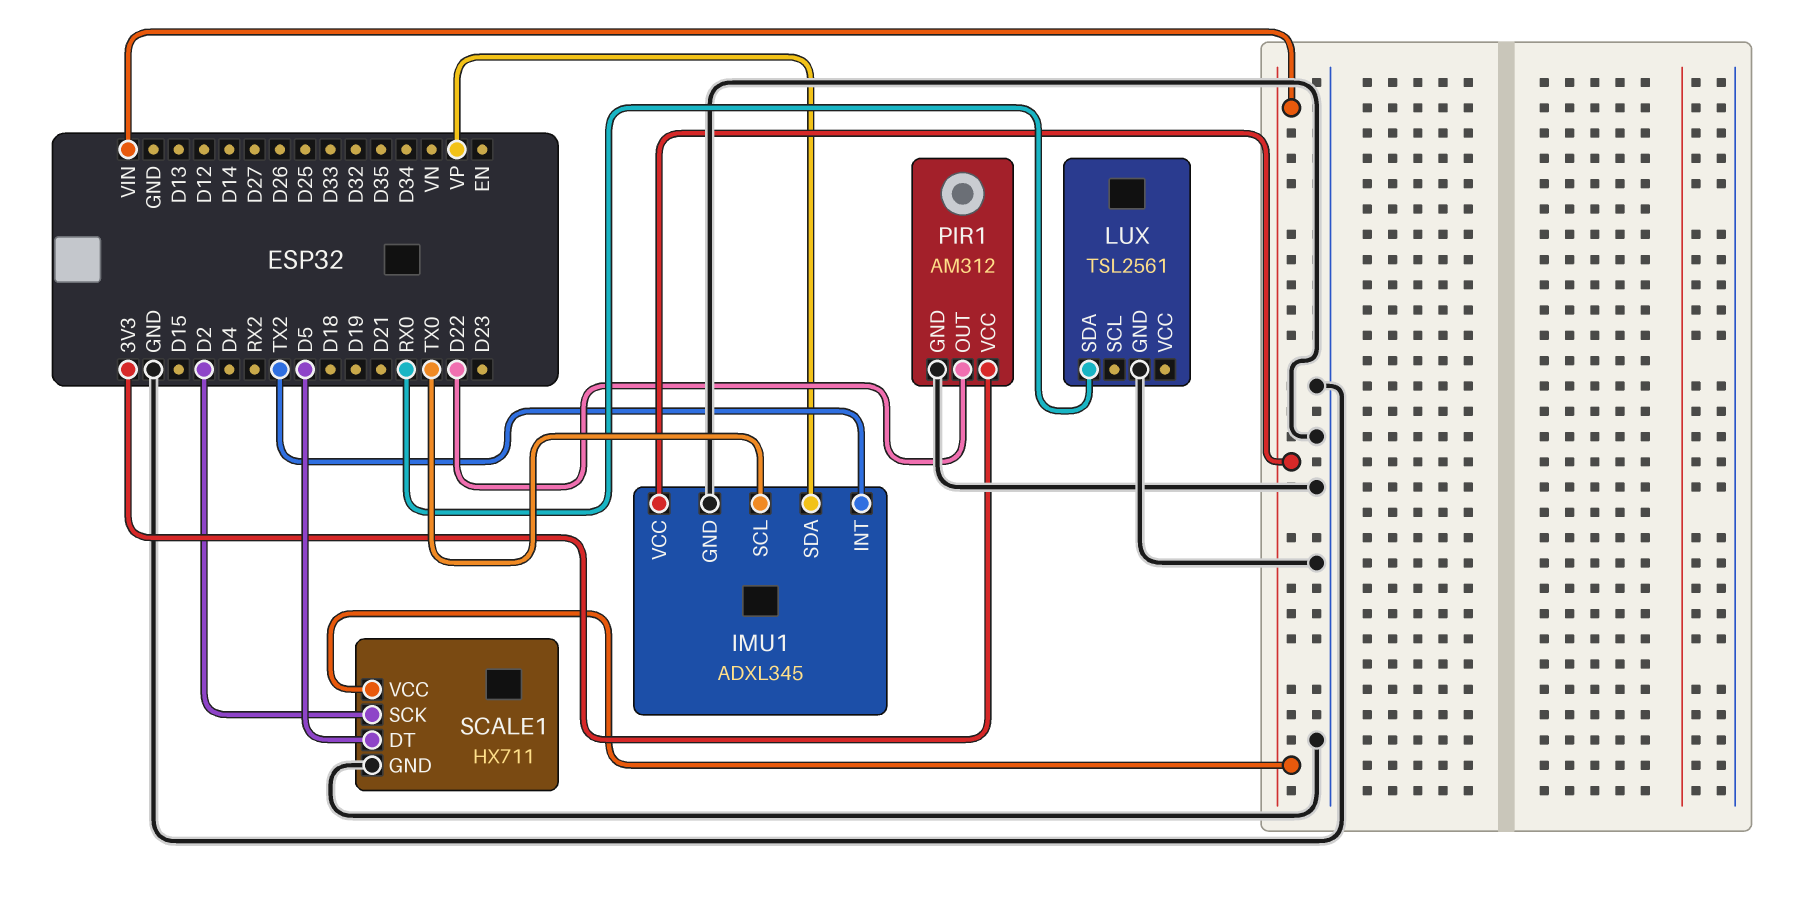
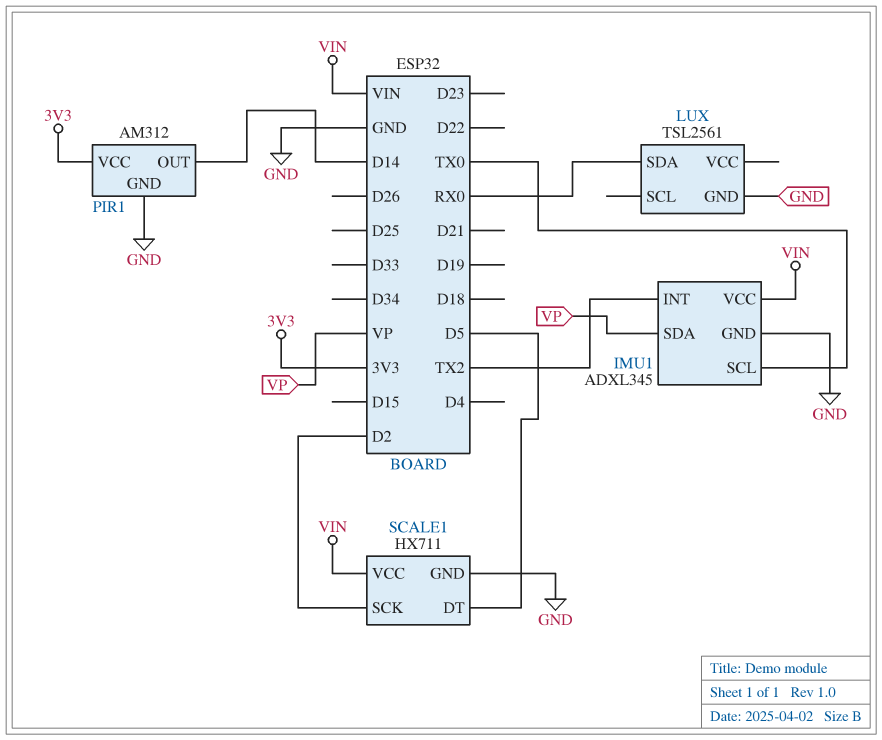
PIR1 pin OUT: D22 -> D14

